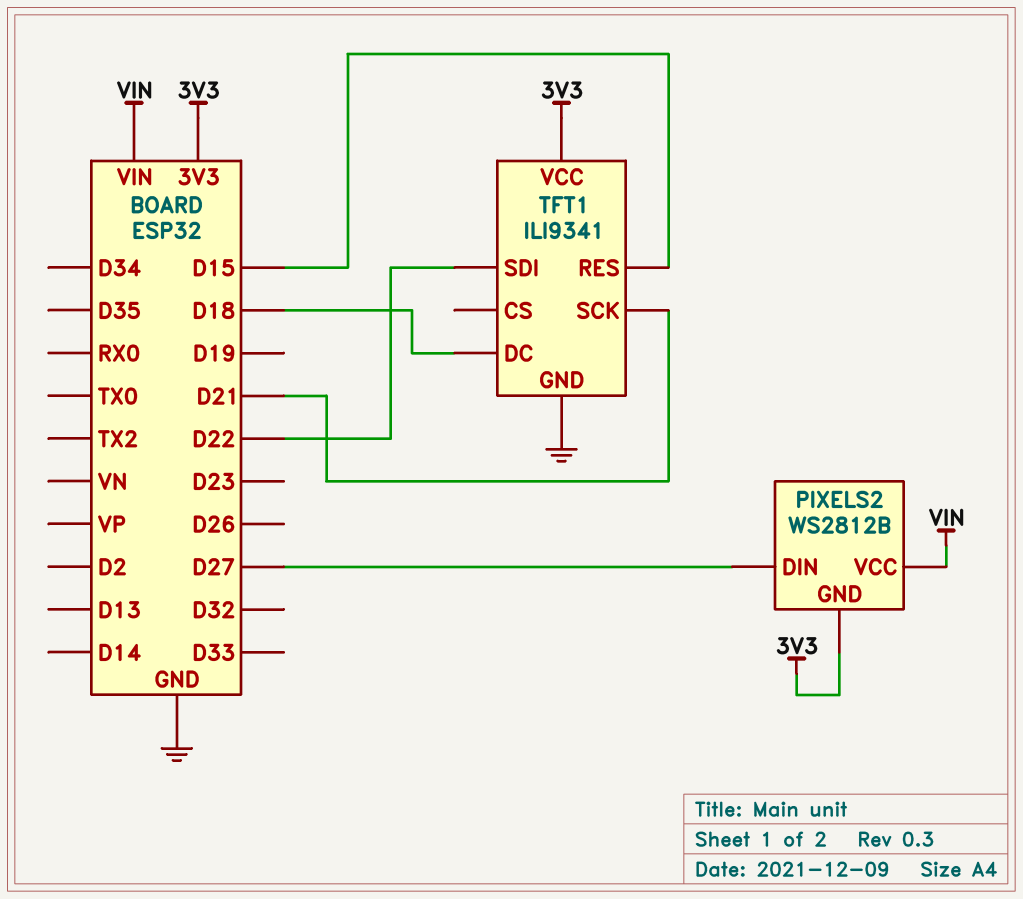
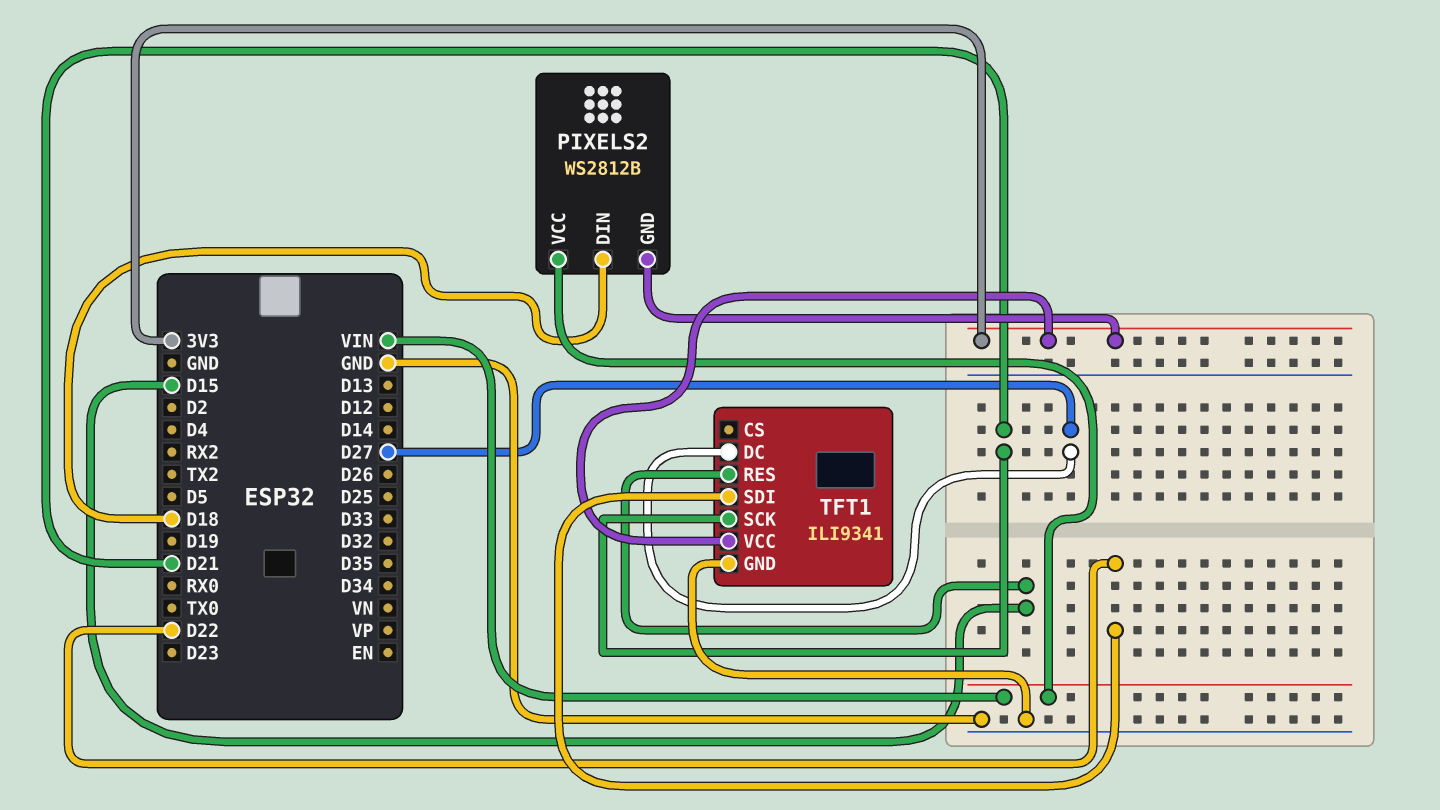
PIXELS2 pin DIN: D27 -> D18
TFT1 pin DC: D18 -> D27

